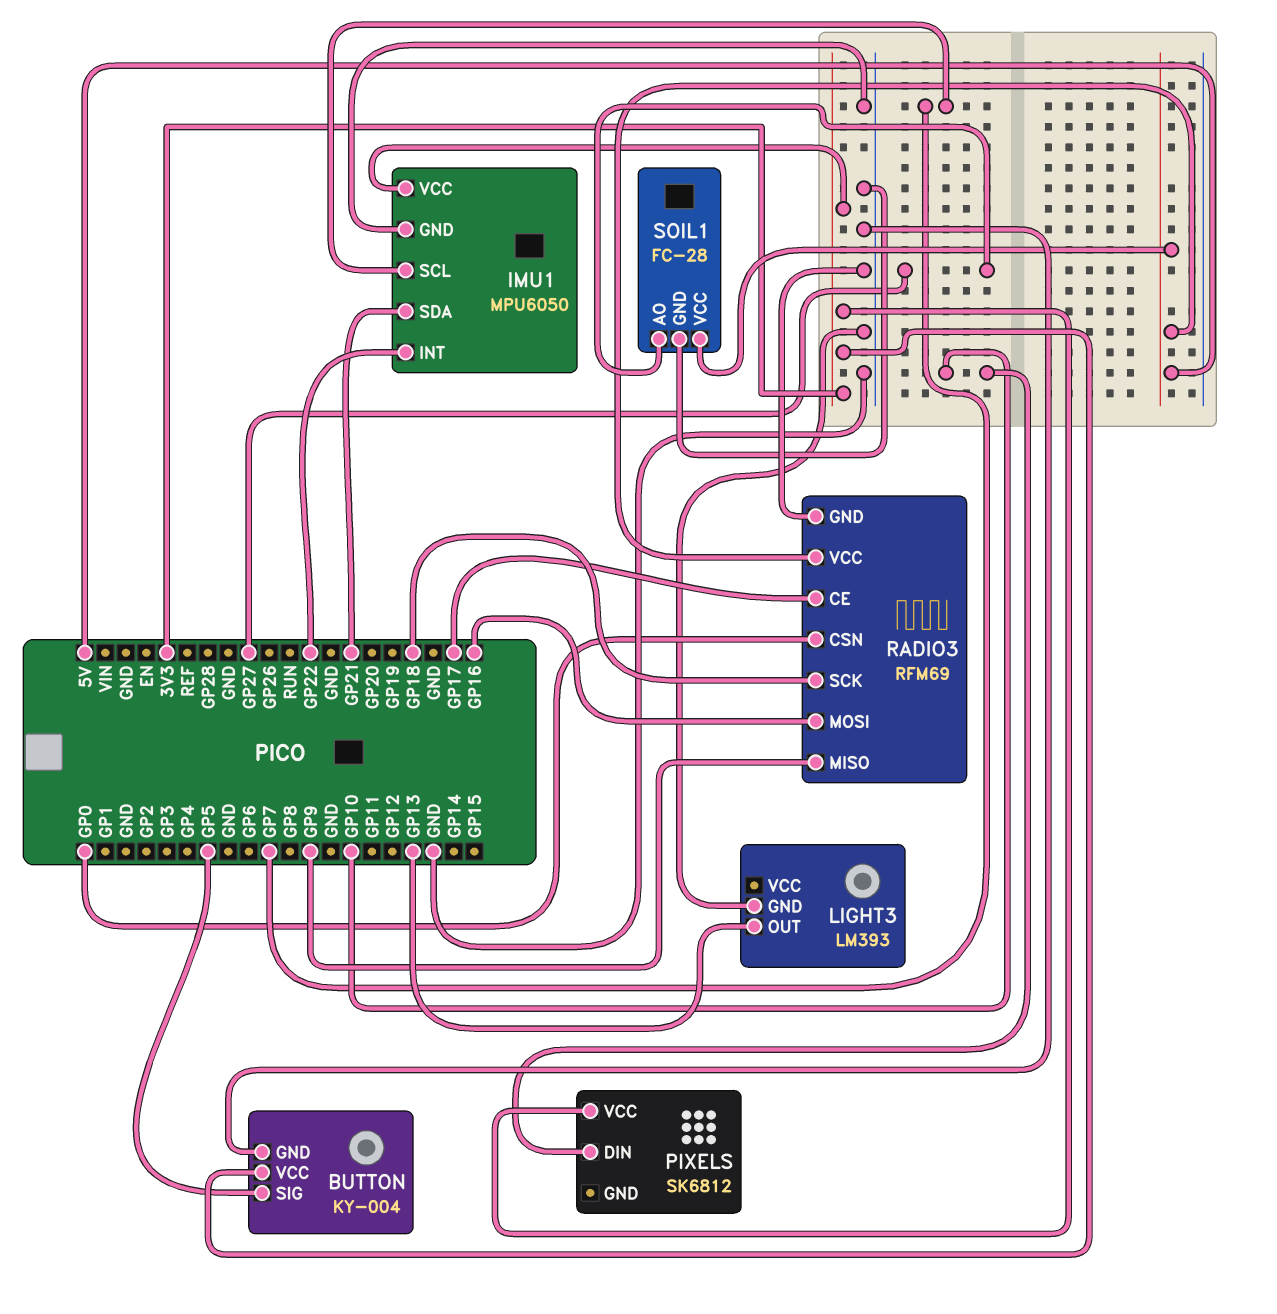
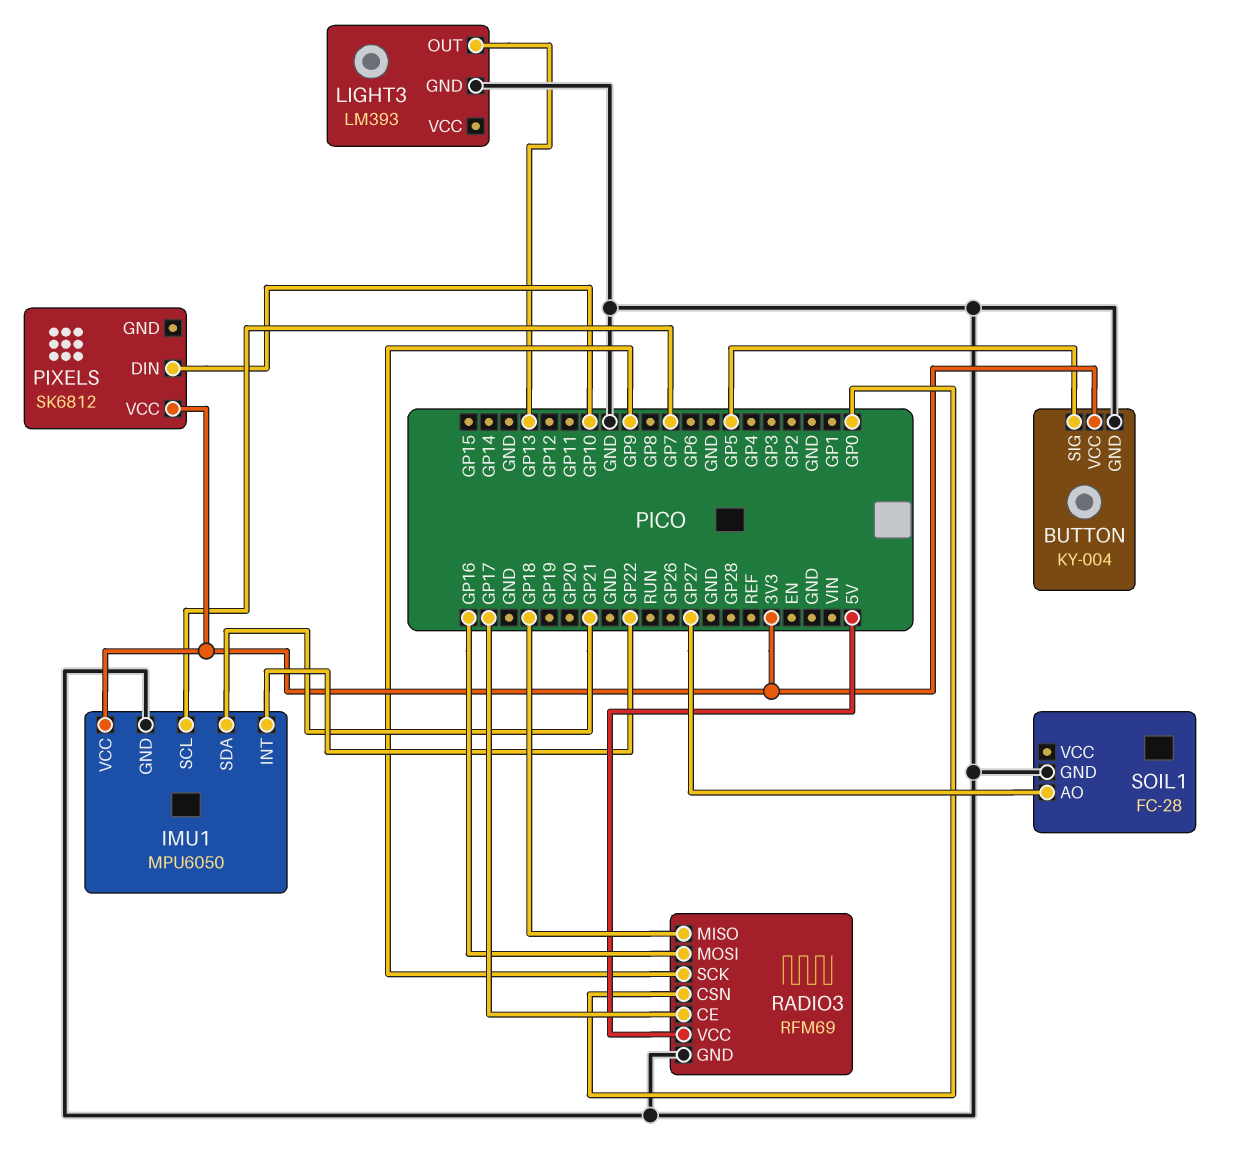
RADIO3 pin MISO: GP9 -> GP18
RADIO3 pin SCK: GP18 -> GP9
SOIL1 pin VCC: 5V -> none

